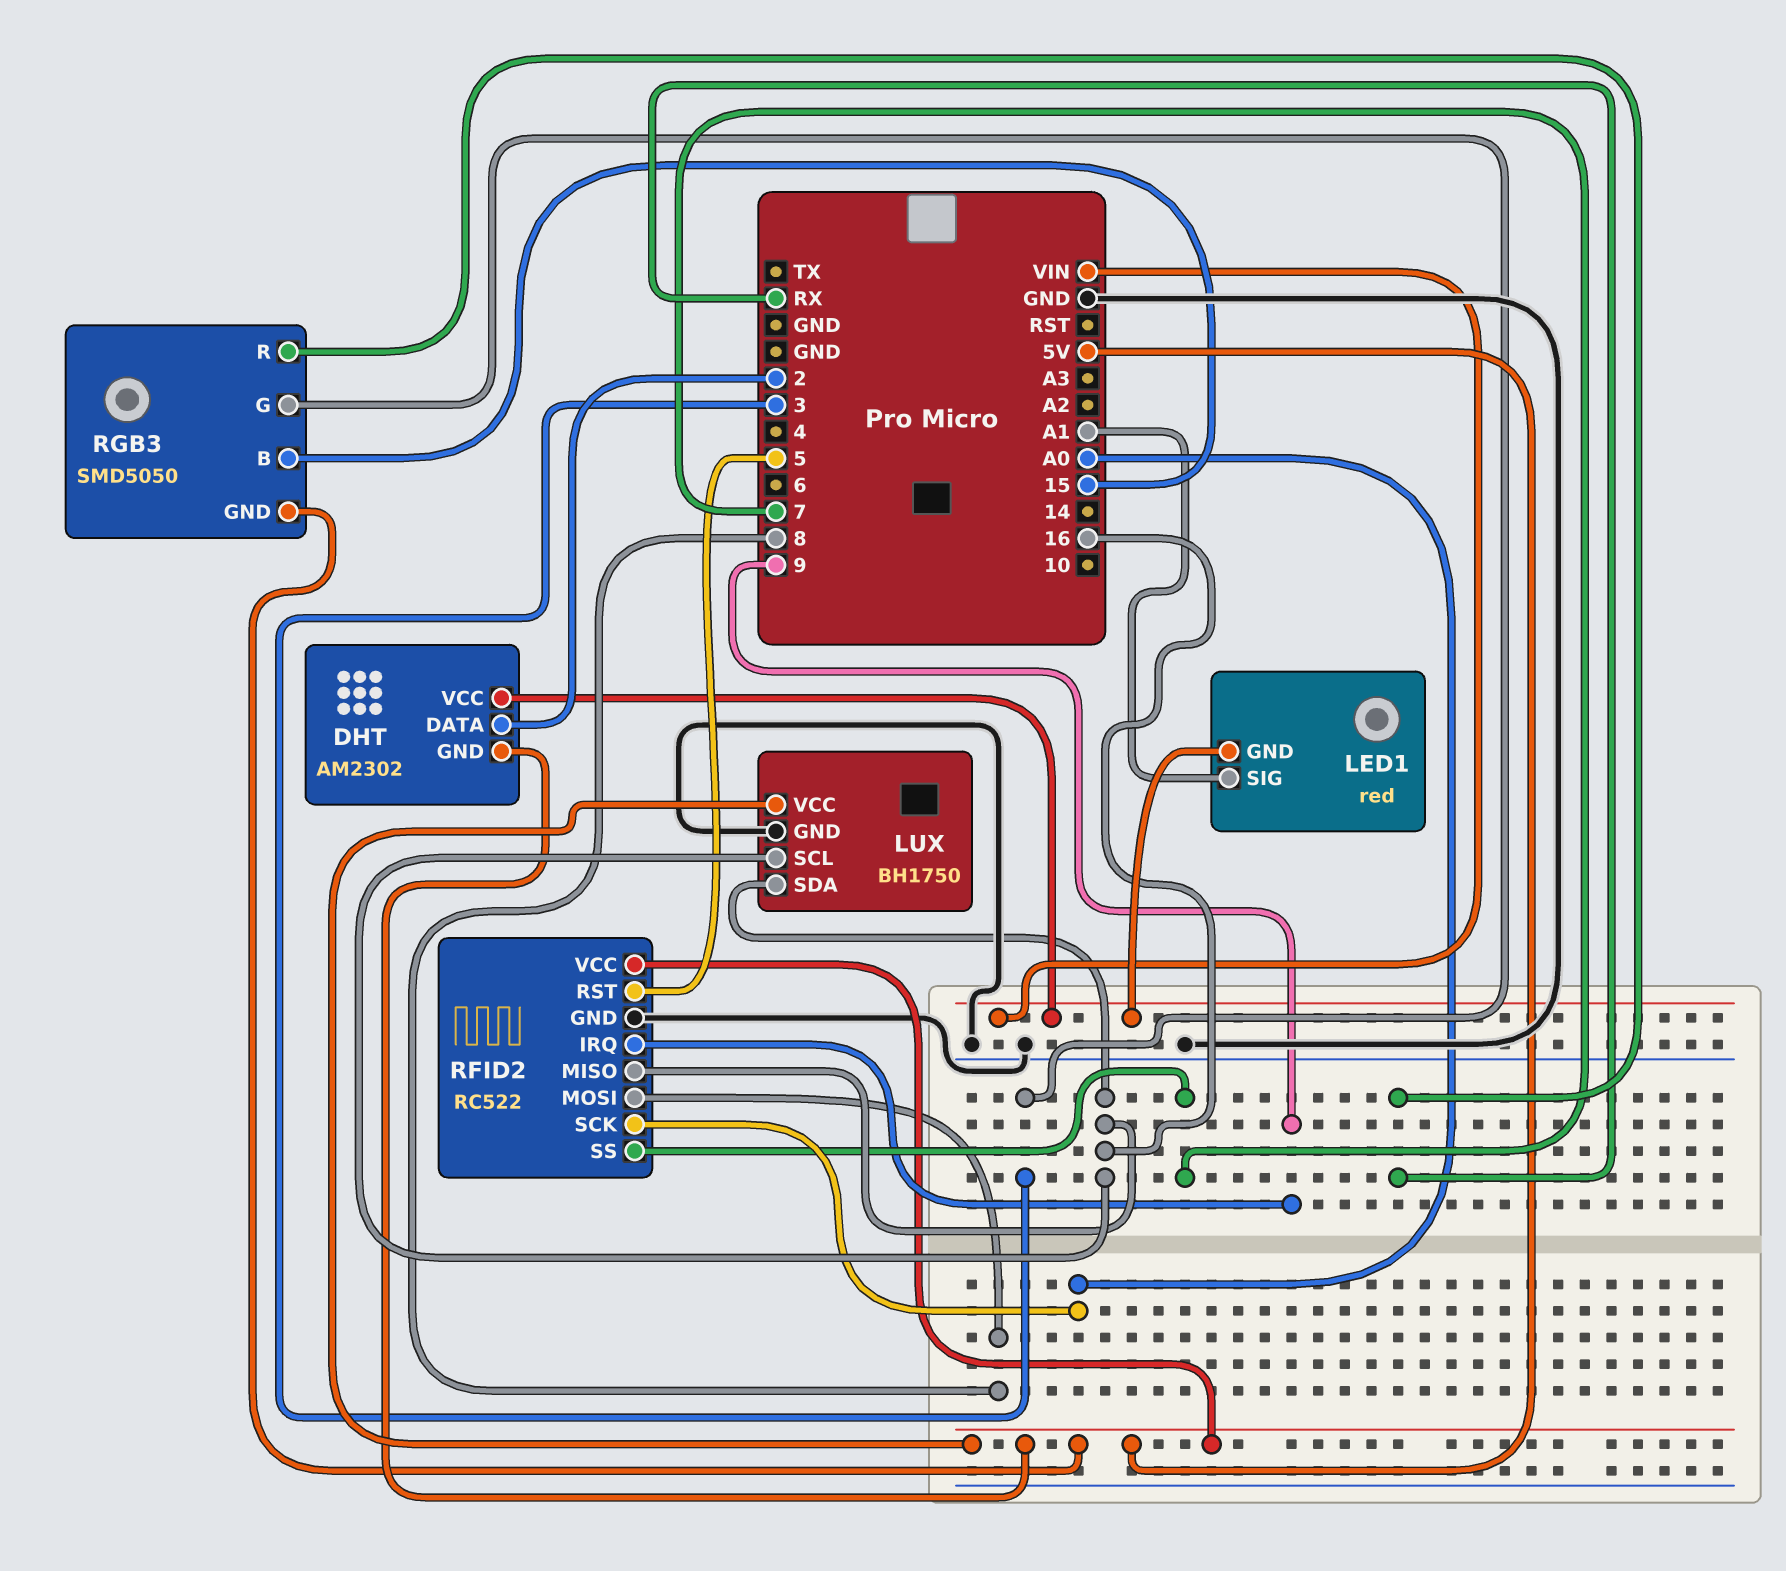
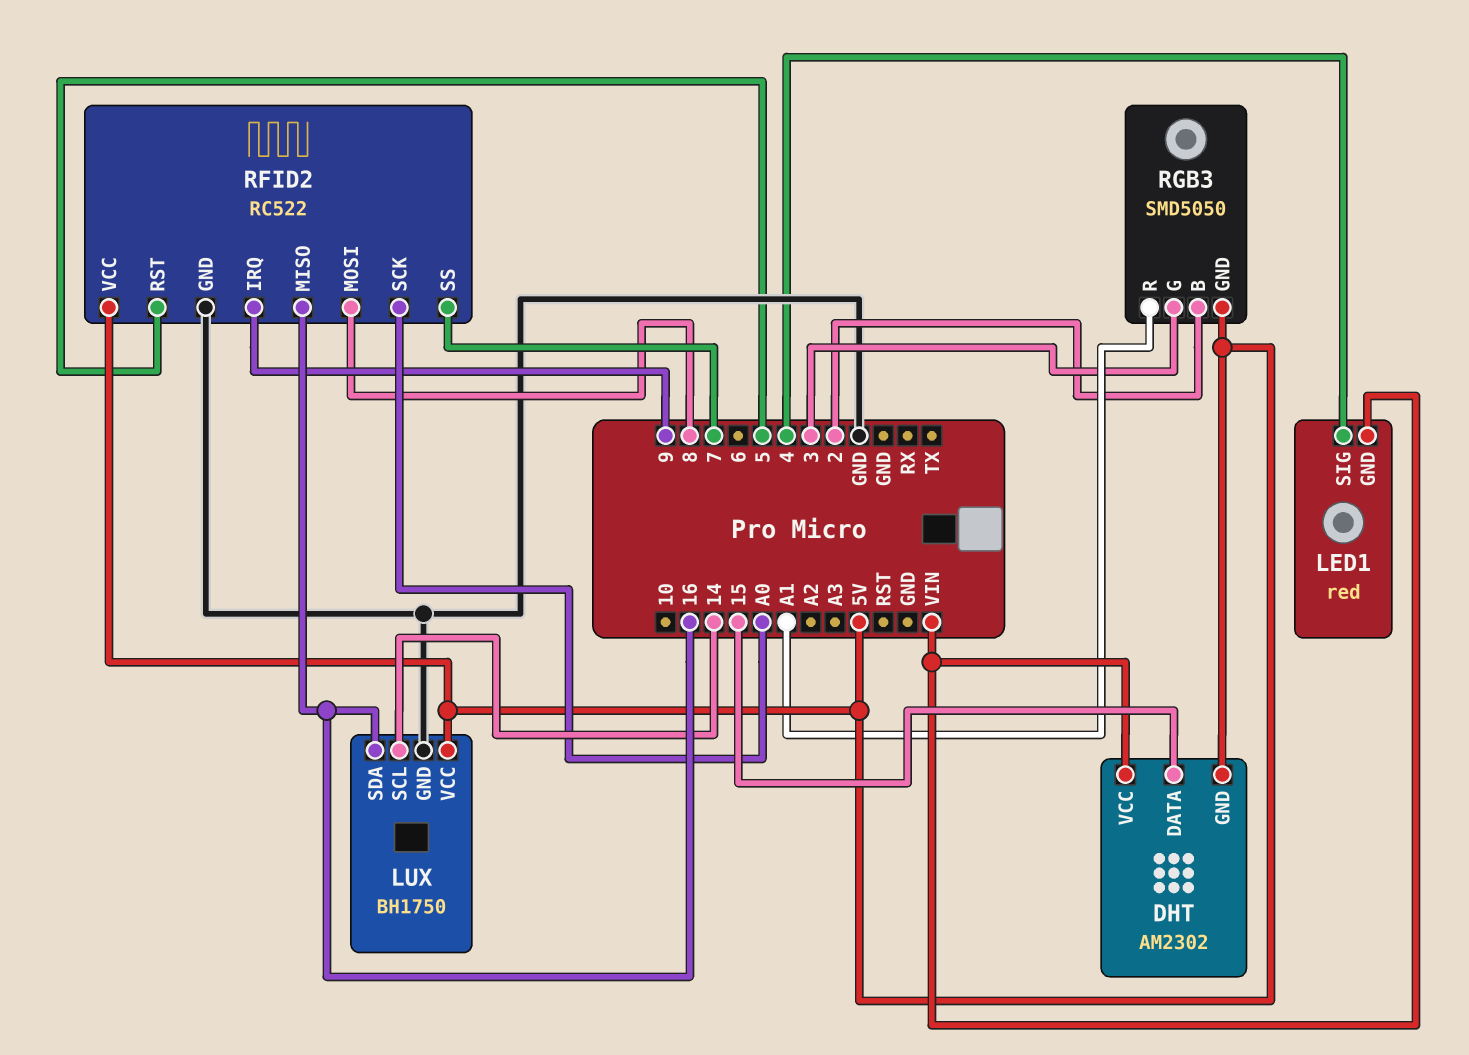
DHT pin DATA: 2 -> 15
LED1 pin SIG: A1 -> 4
LUX pin SCL: 16 -> 14
RGB3 pin B: 15 -> 2
RGB3 pin R: RX -> A1

